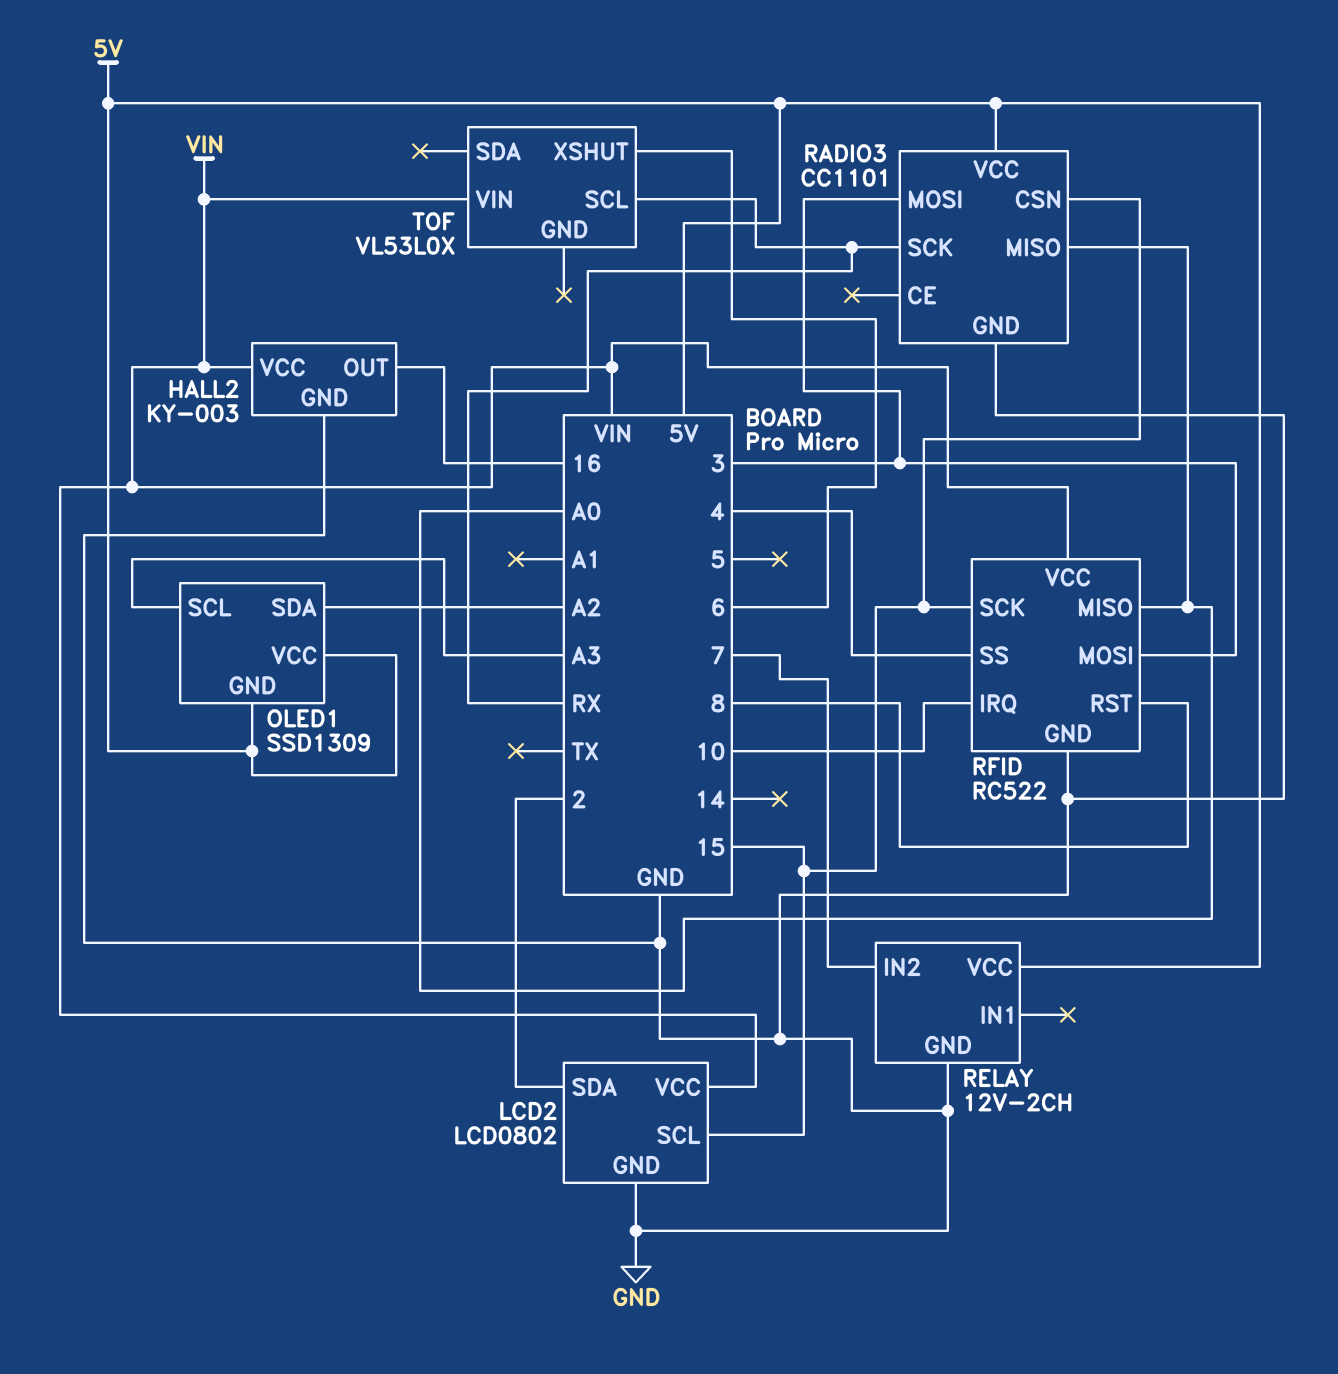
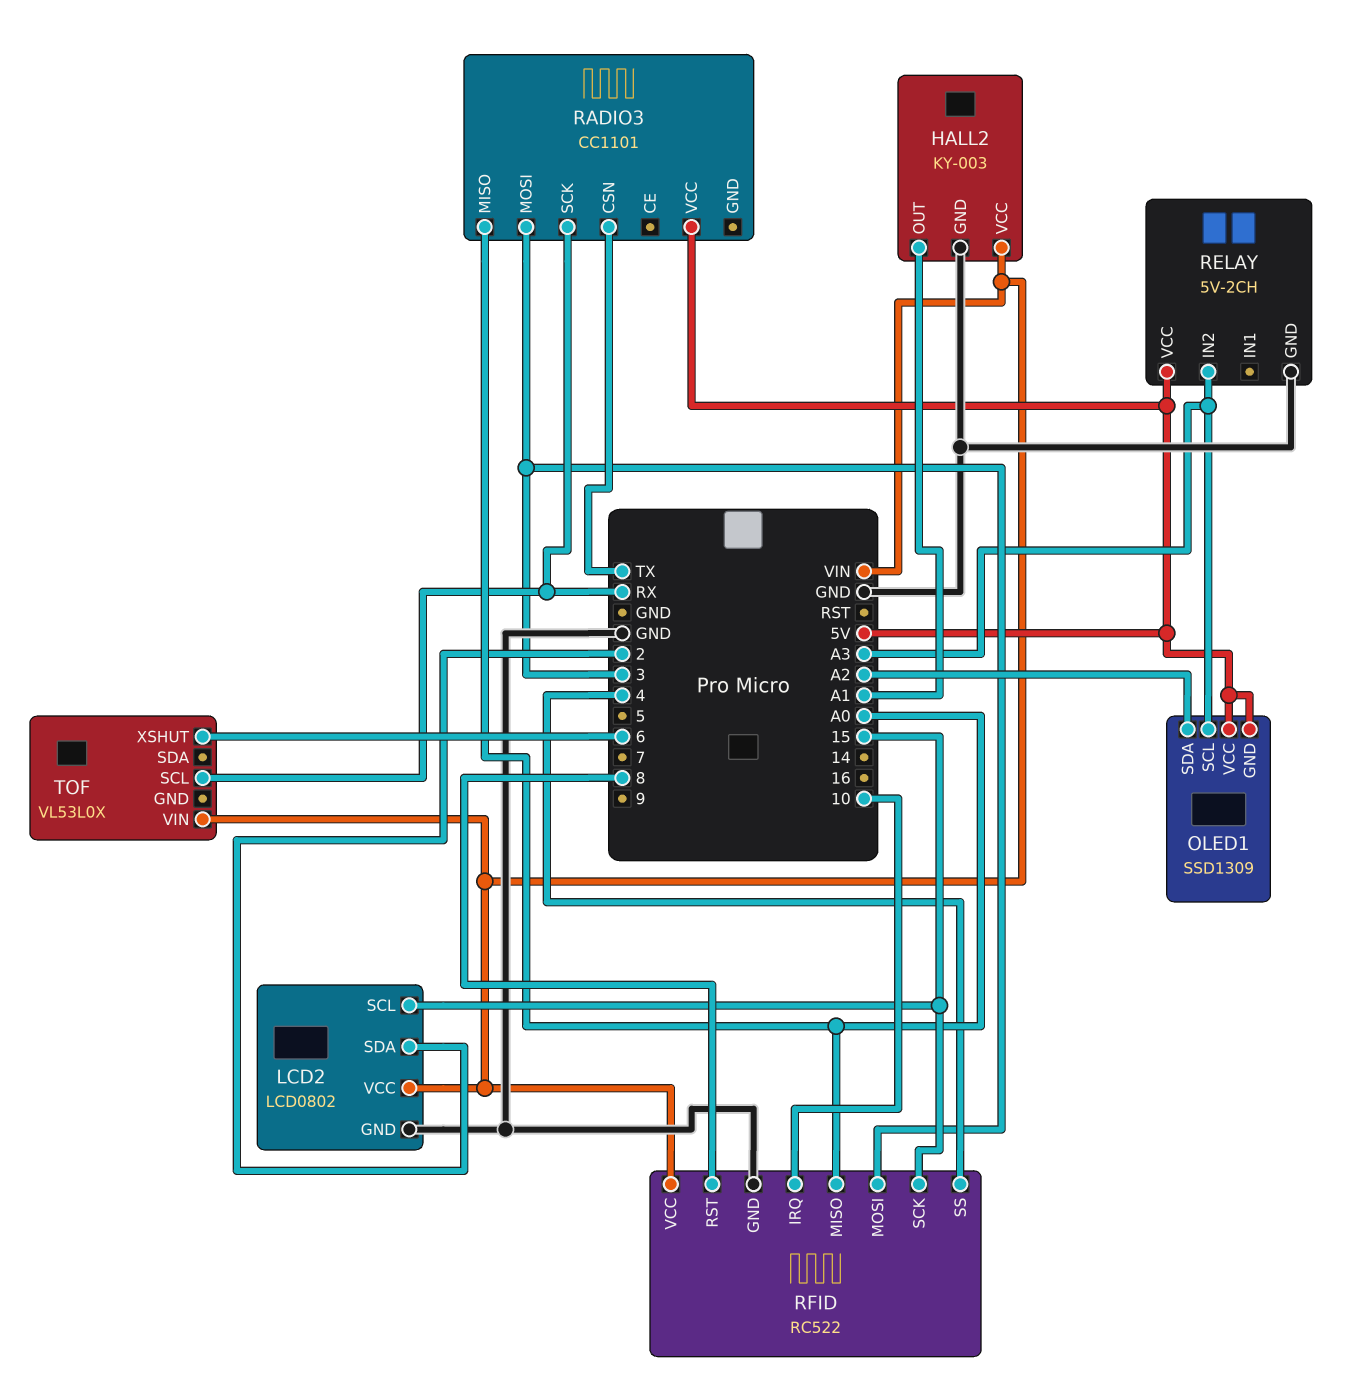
HALL2 pin OUT: 16 -> A1
RADIO3 pin CSN: 15 -> TX
RADIO3 pin GND: GND -> none
RELAY: 12V-2CH -> 5V-2CH
RELAY pin IN2: 7 -> A3

